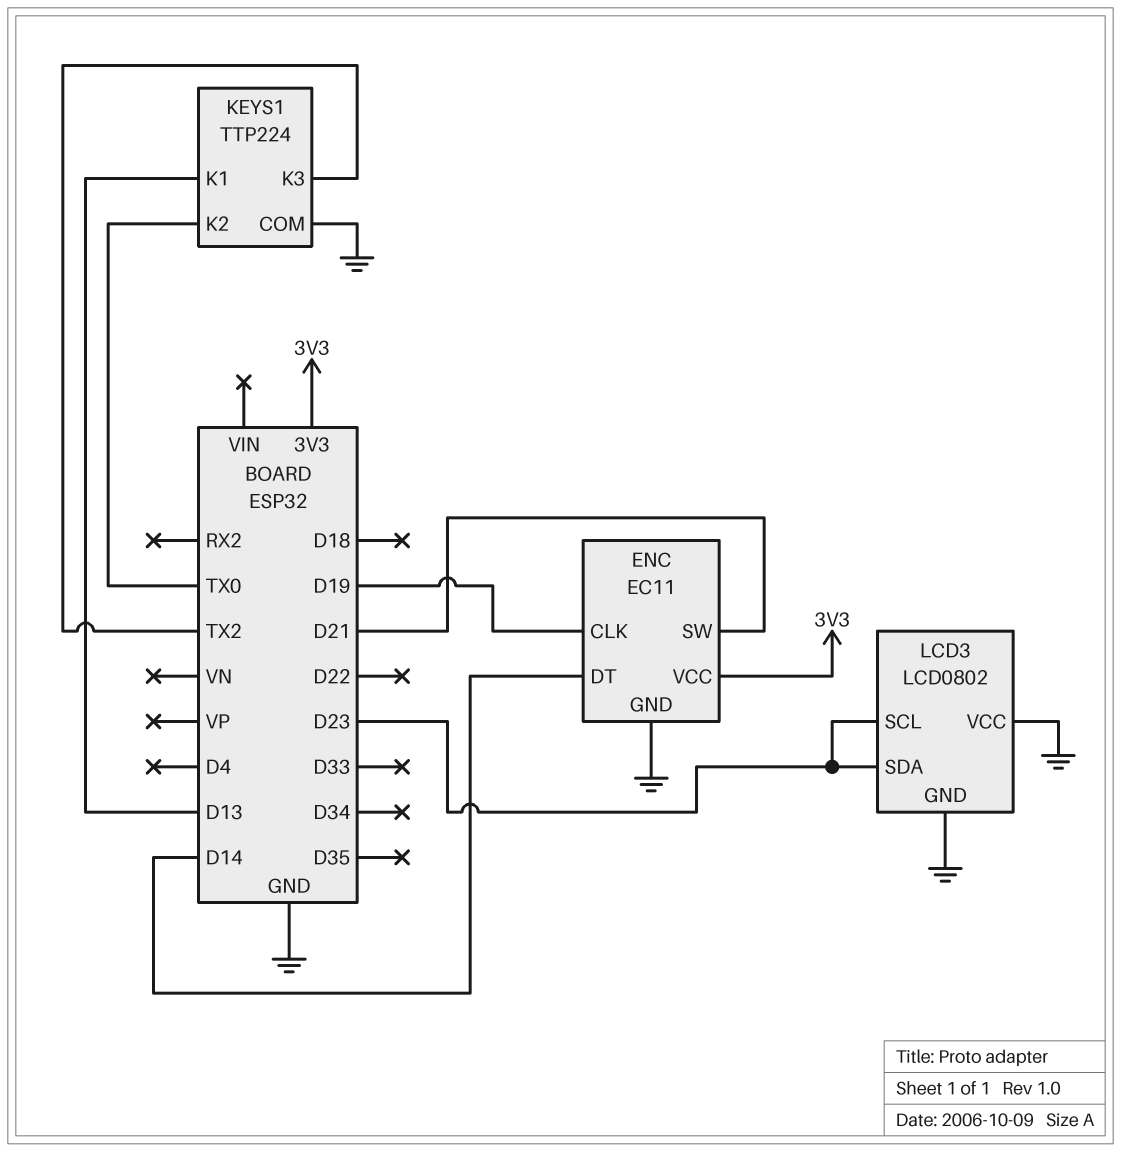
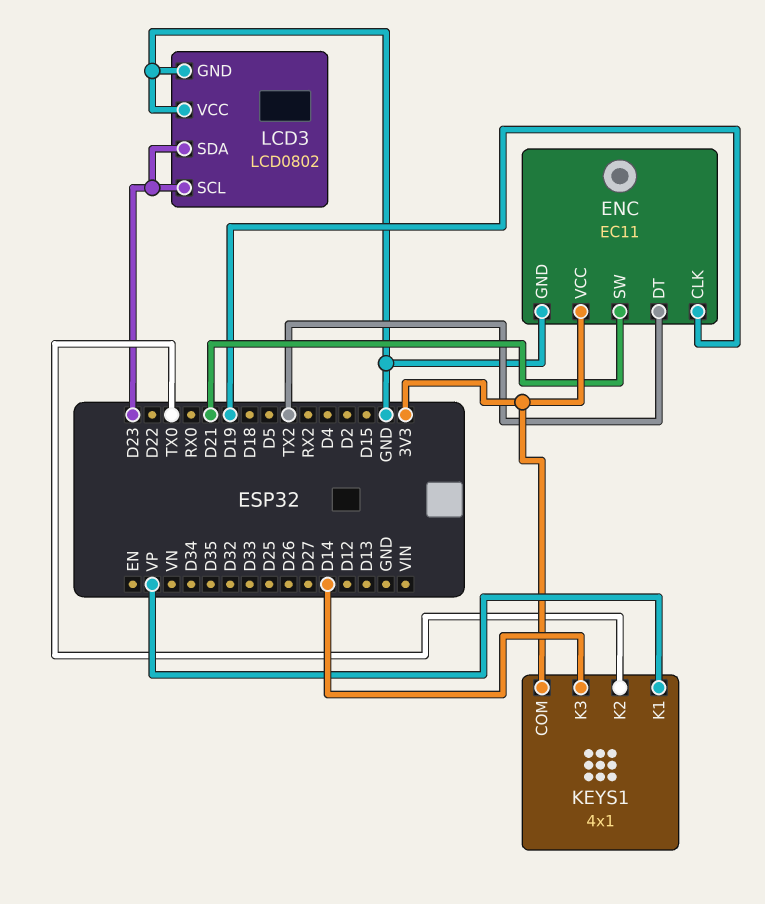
ENC pin DT: D14 -> TX2
KEYS1: TTP224 -> 4x1
KEYS1 pin COM: GND -> 3V3
KEYS1 pin K1: D13 -> VP
KEYS1 pin K3: TX2 -> D14

